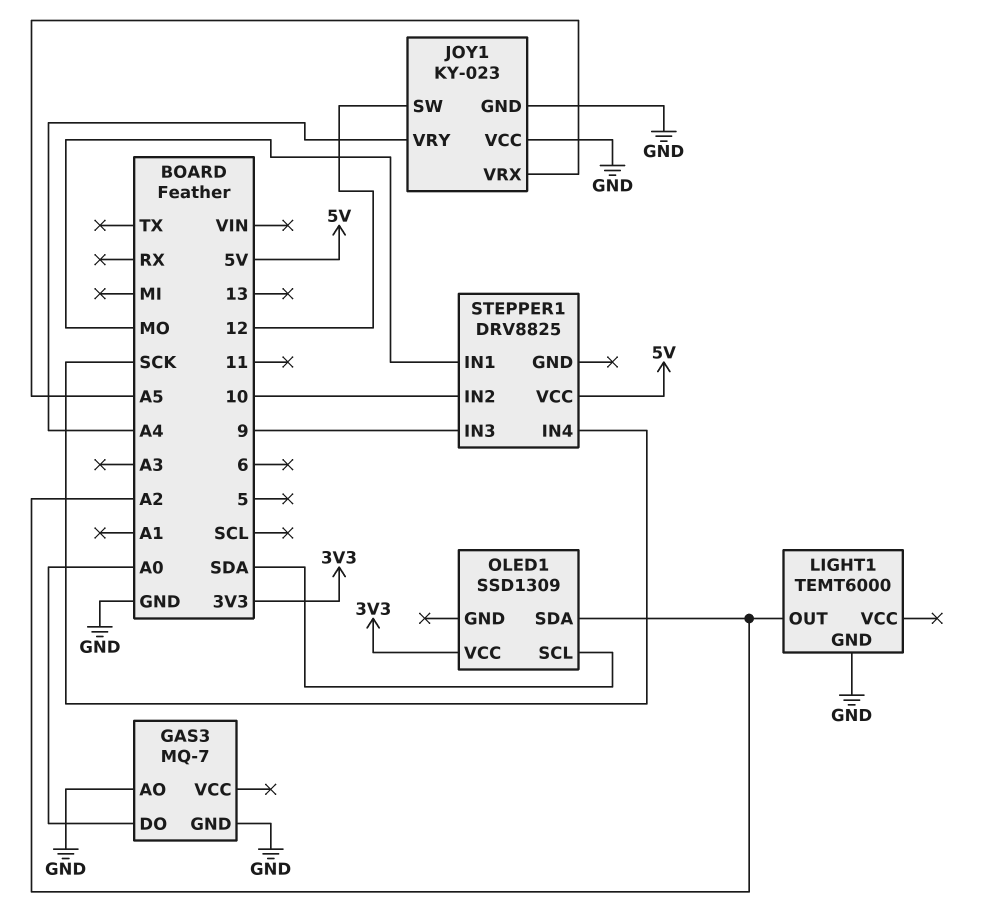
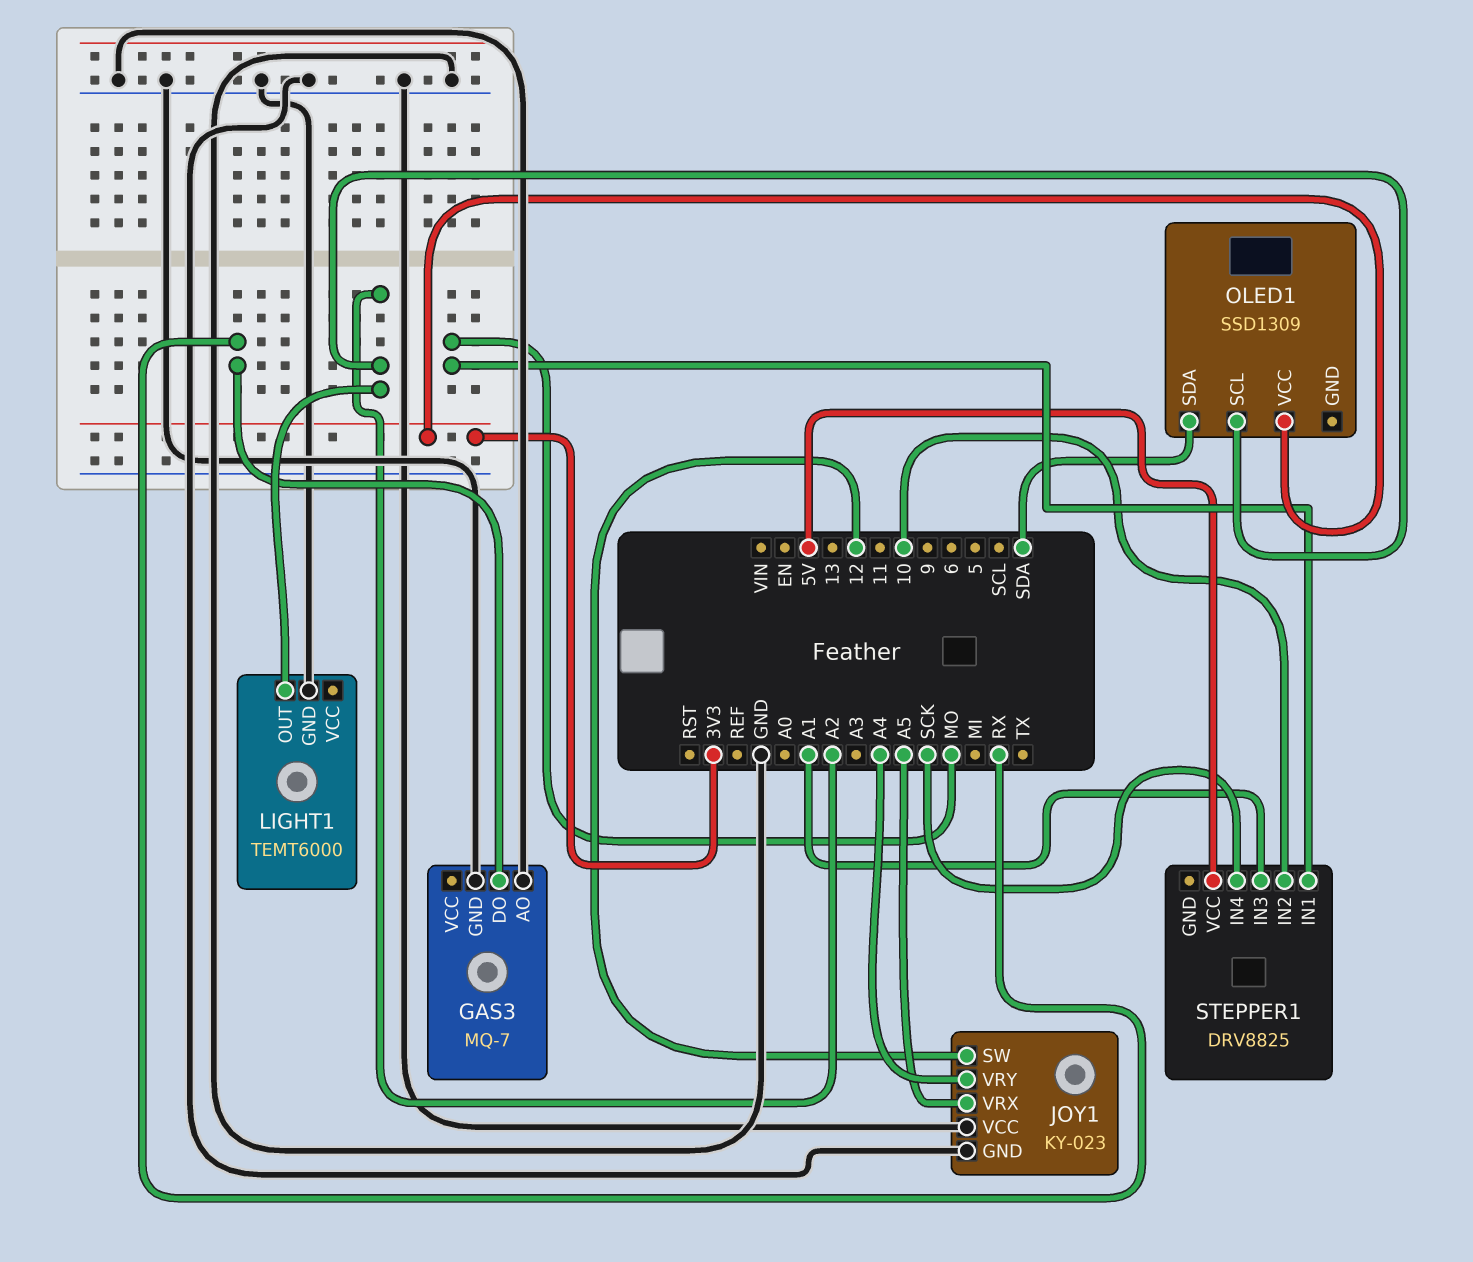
GAS3 pin DO: A0 -> RX
OLED1 pin SCL: SDA -> A2
OLED1 pin SDA: A2 -> SDA
STEPPER1 pin IN3: 9 -> A1

